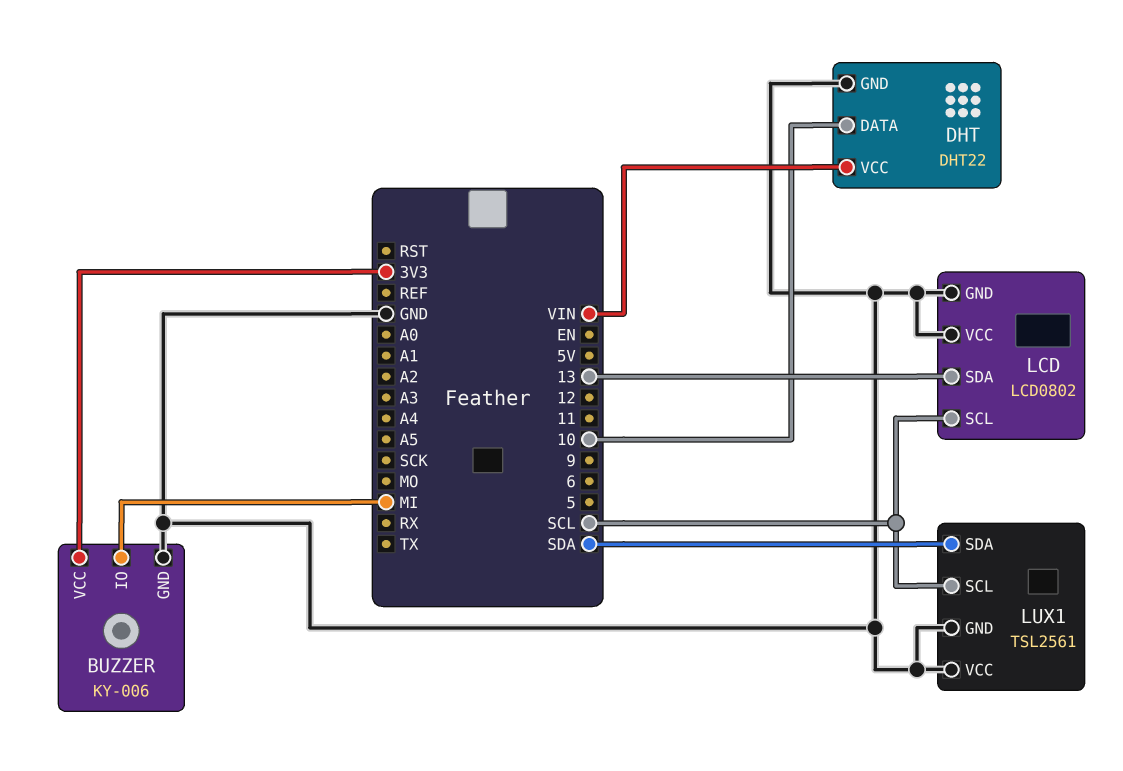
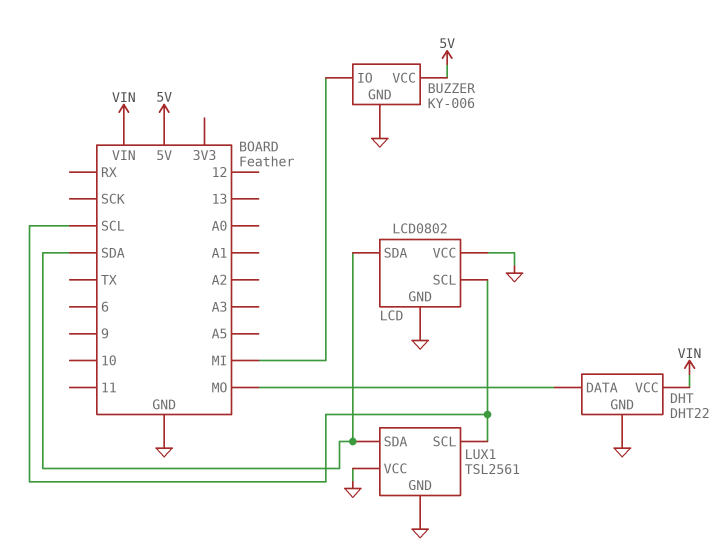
BUZZER pin VCC: 3V3 -> 5V
DHT pin DATA: 10 -> MO
LCD pin SDA: 13 -> SDA

